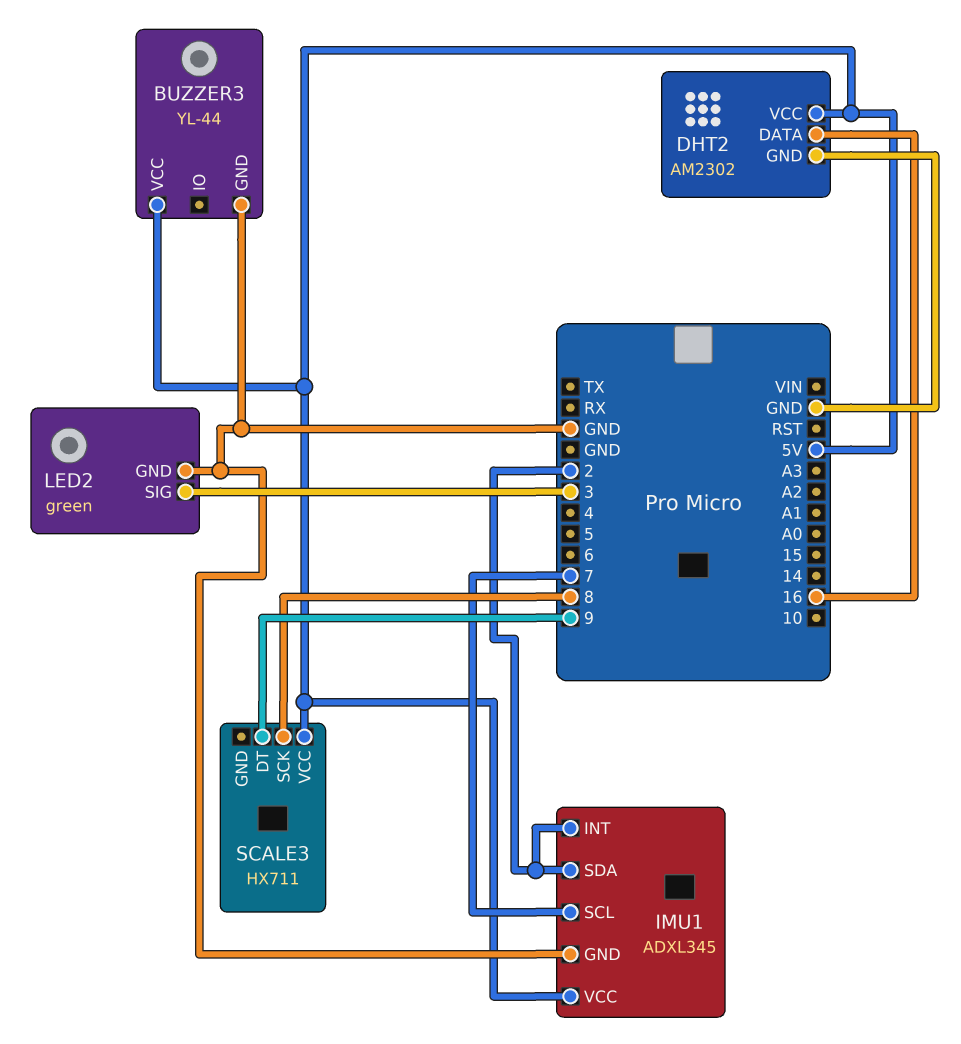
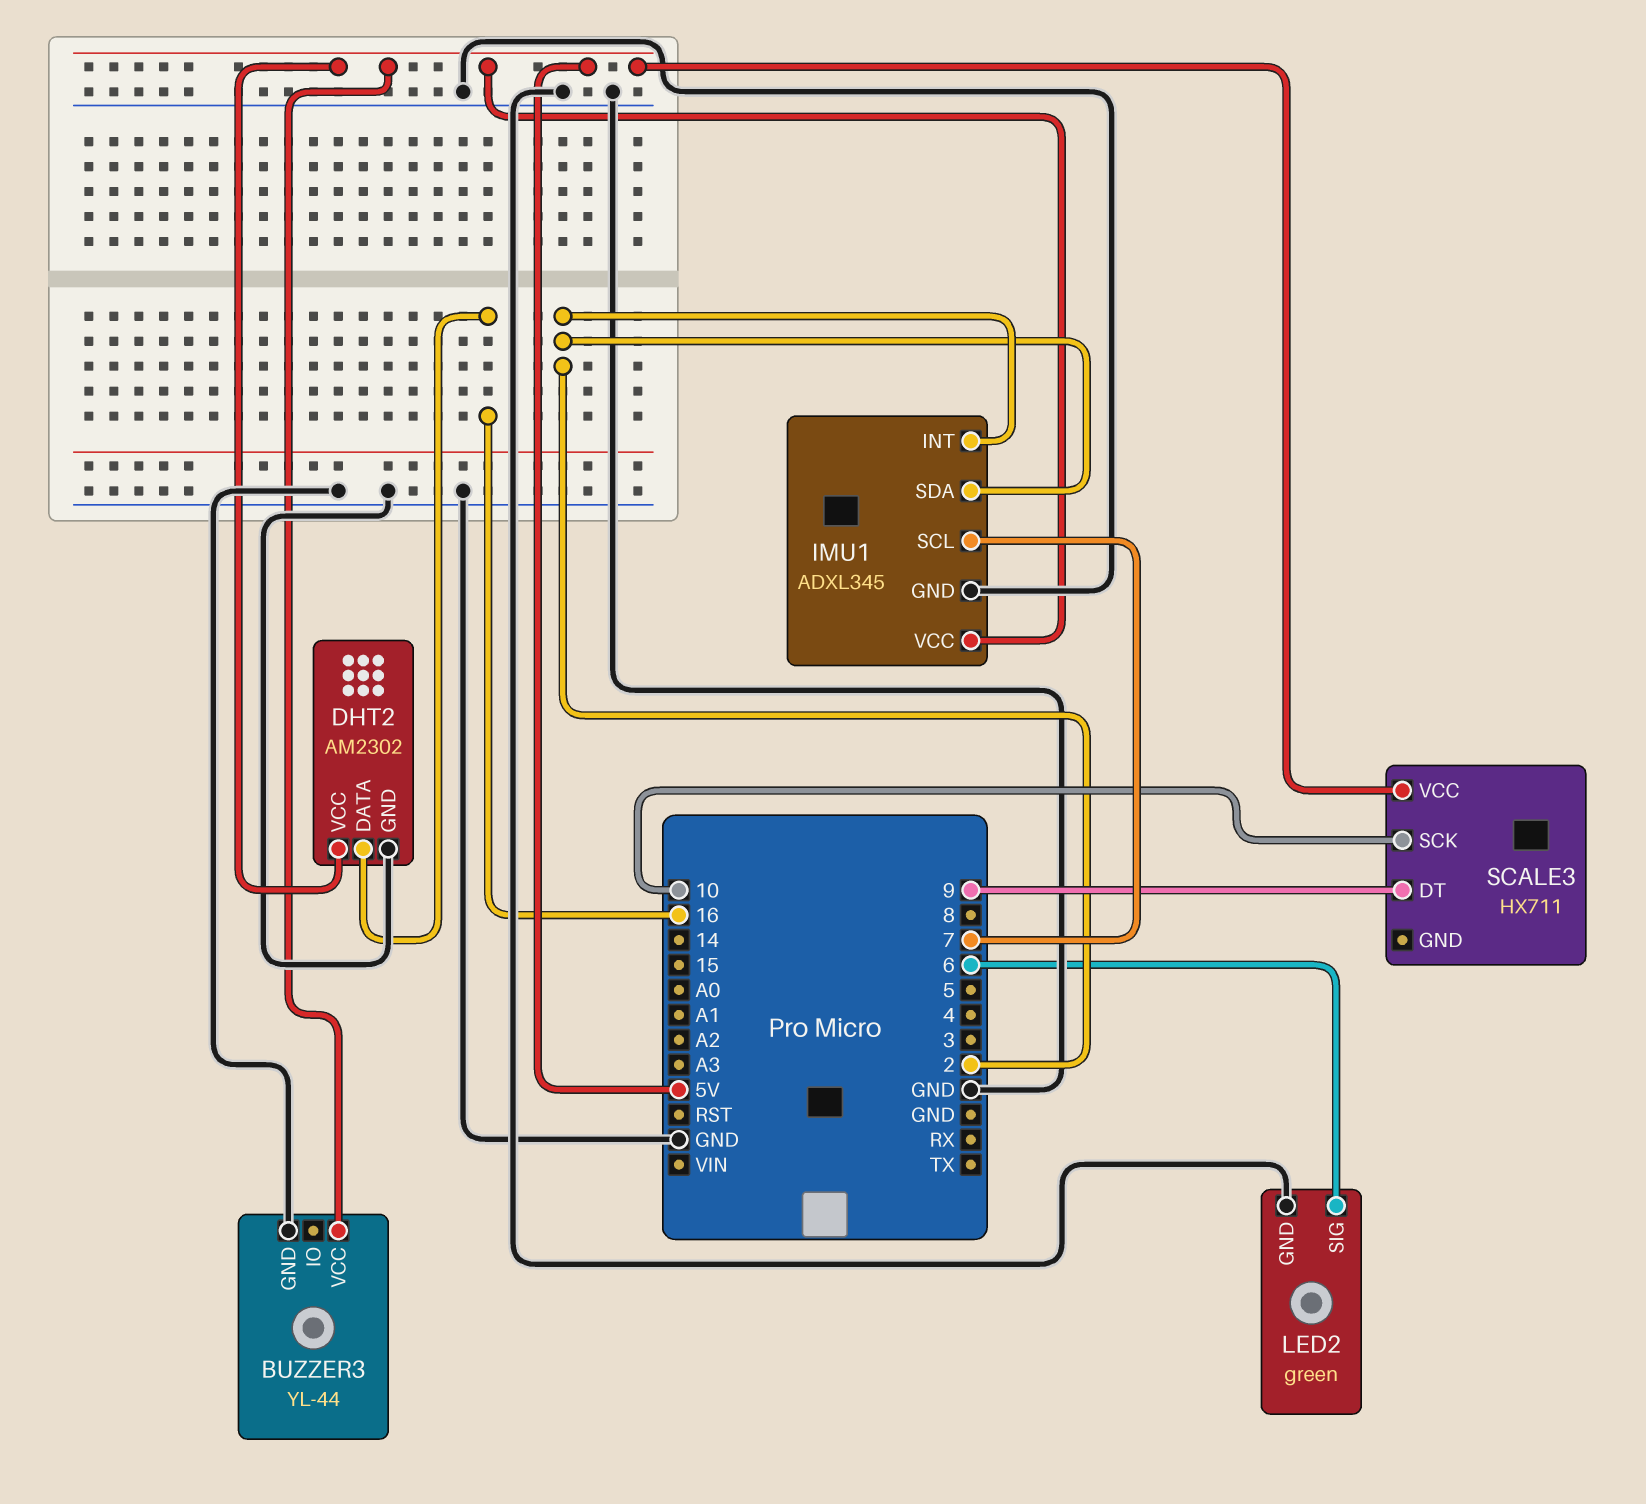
LED2 pin SIG: 3 -> 6
SCALE3 pin SCK: 8 -> 10

